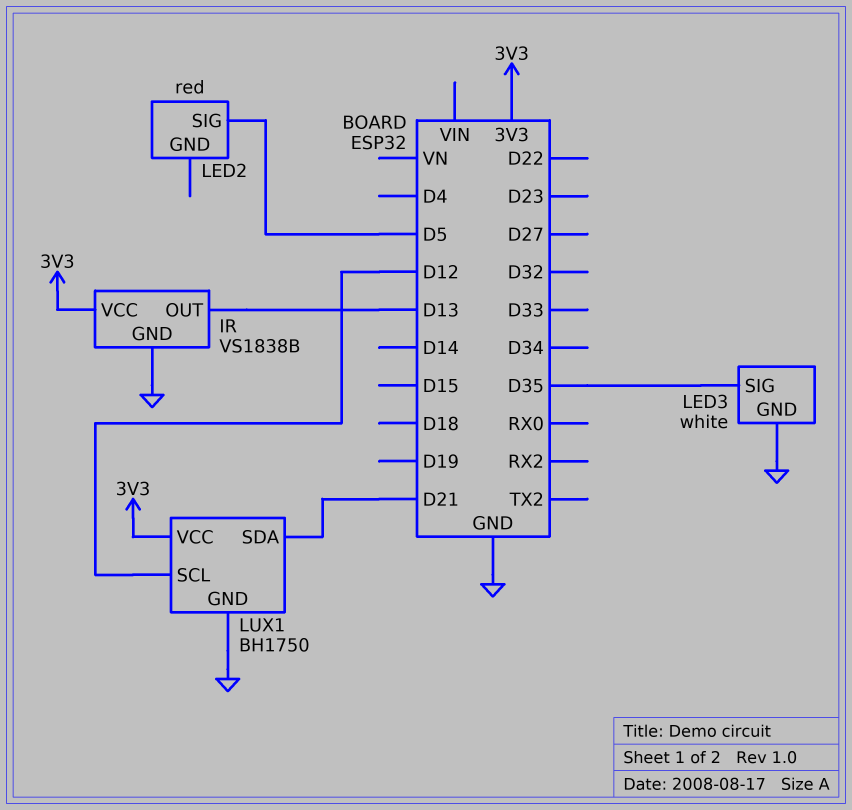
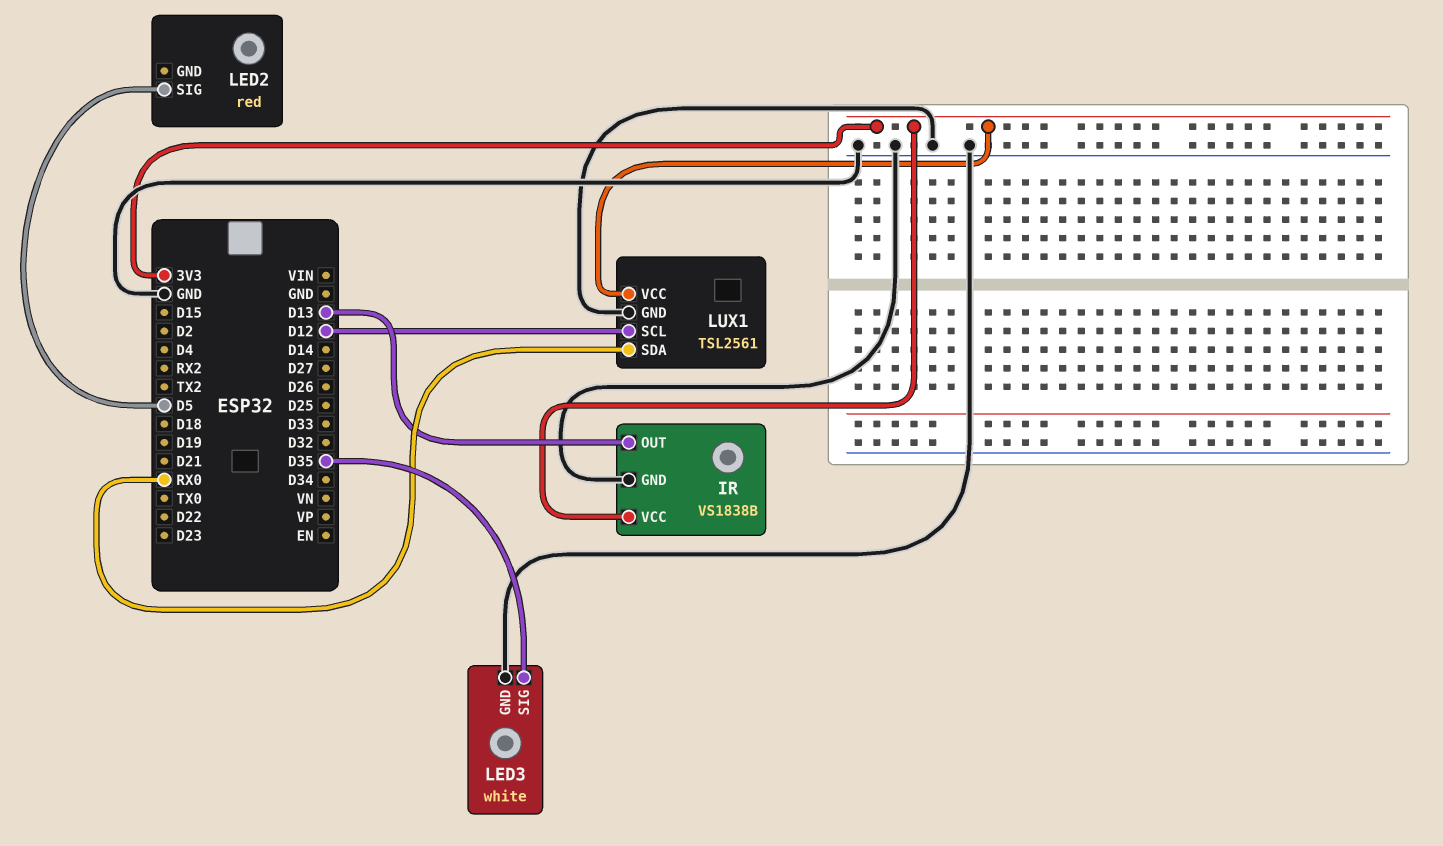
LUX1: BH1750 -> TSL2561
LUX1 pin SDA: D21 -> RX0

